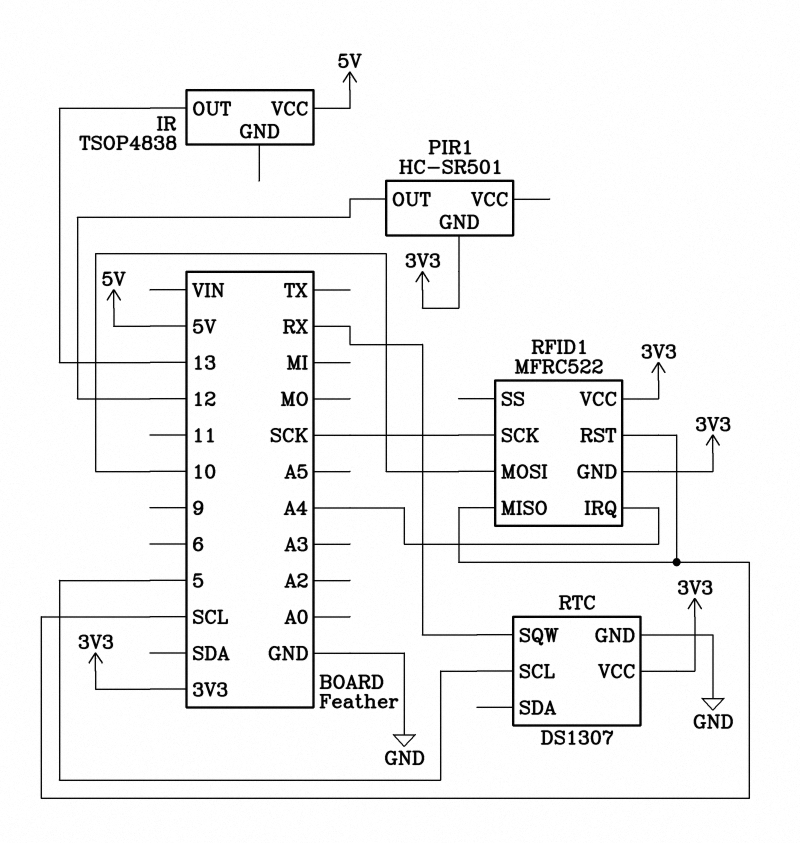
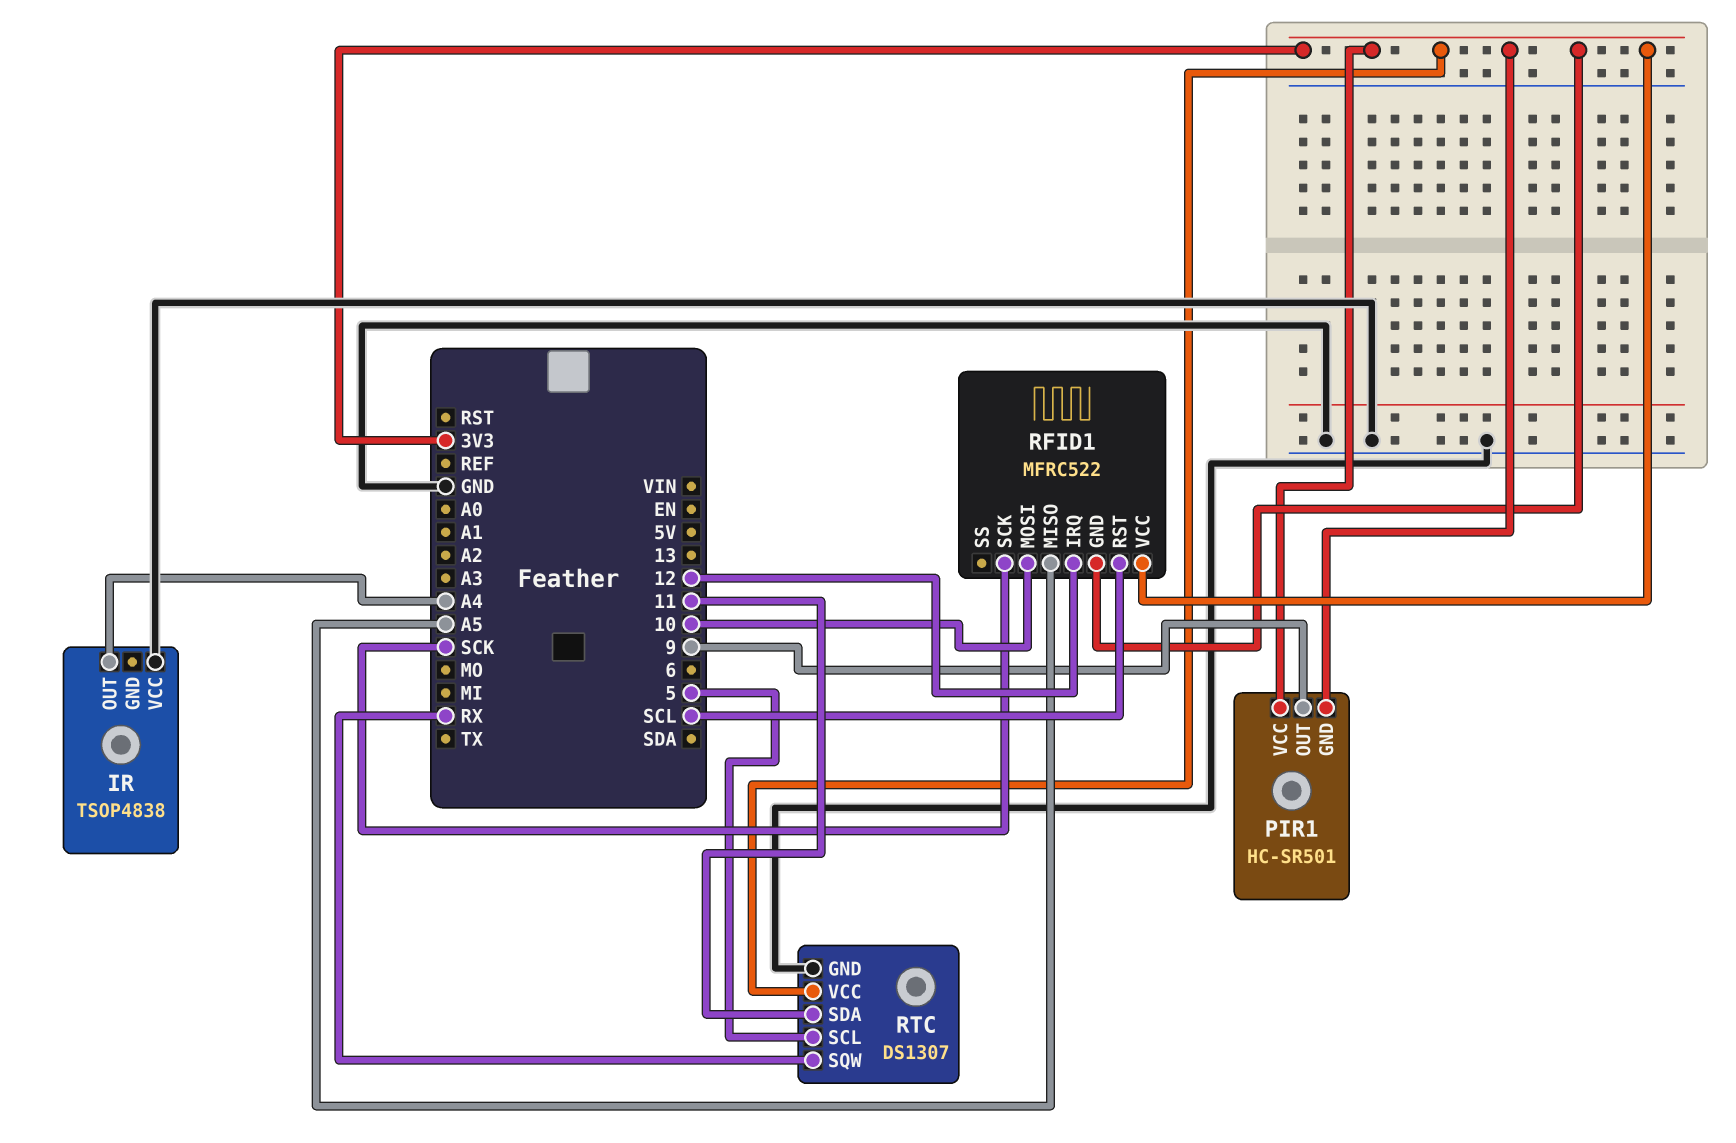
IR pin OUT: 13 -> A4
IR pin VCC: 5V -> GND
PIR1 pin OUT: 12 -> 9
PIR1 pin VCC: none -> 3V3
RFID1 pin IRQ: A4 -> 12
RFID1 pin MISO: SCL -> A5
RTC pin SDA: none -> 11

